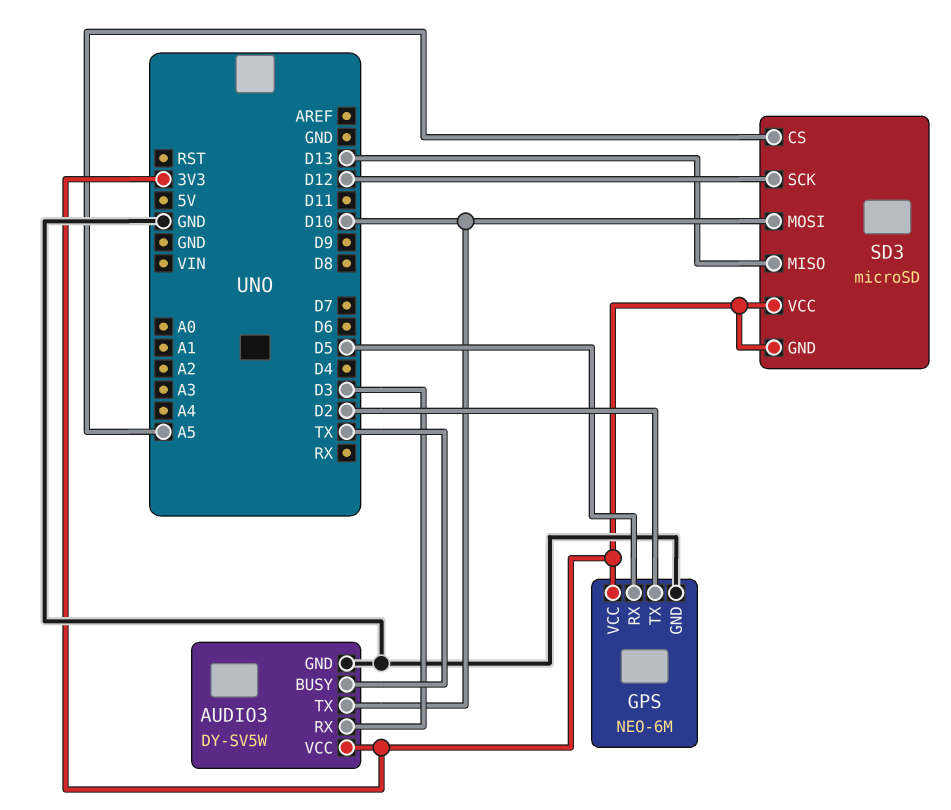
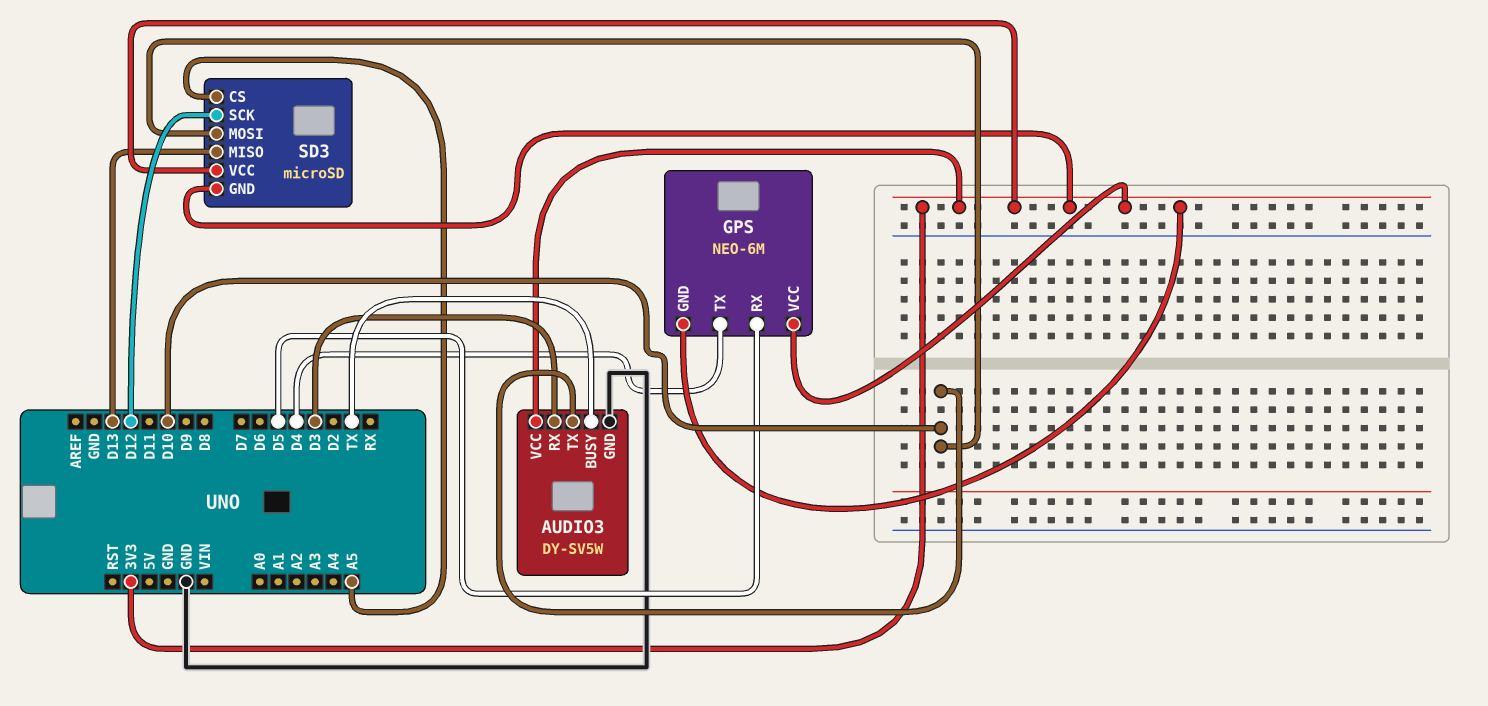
GPS pin GND: GND -> 3V3
GPS pin TX: D2 -> D4

